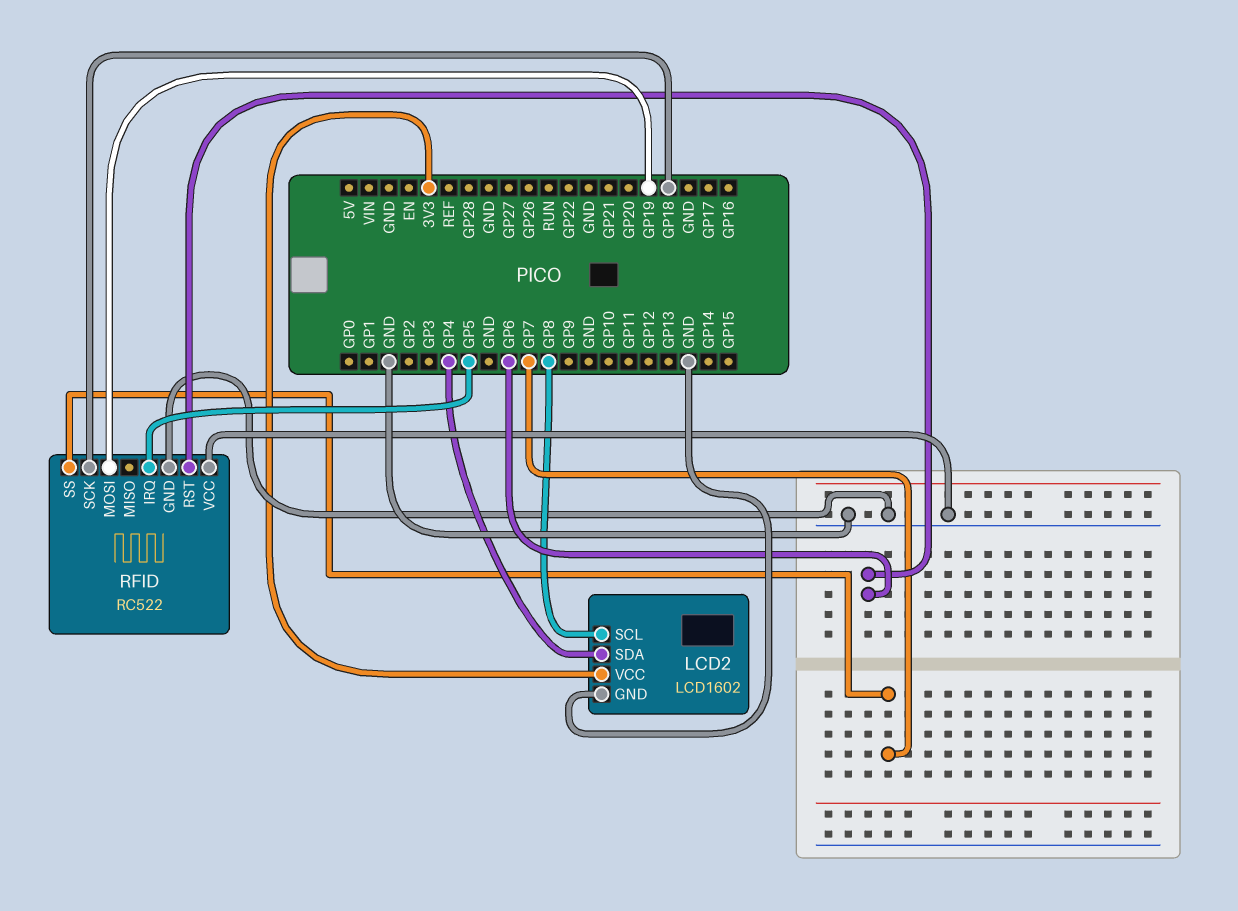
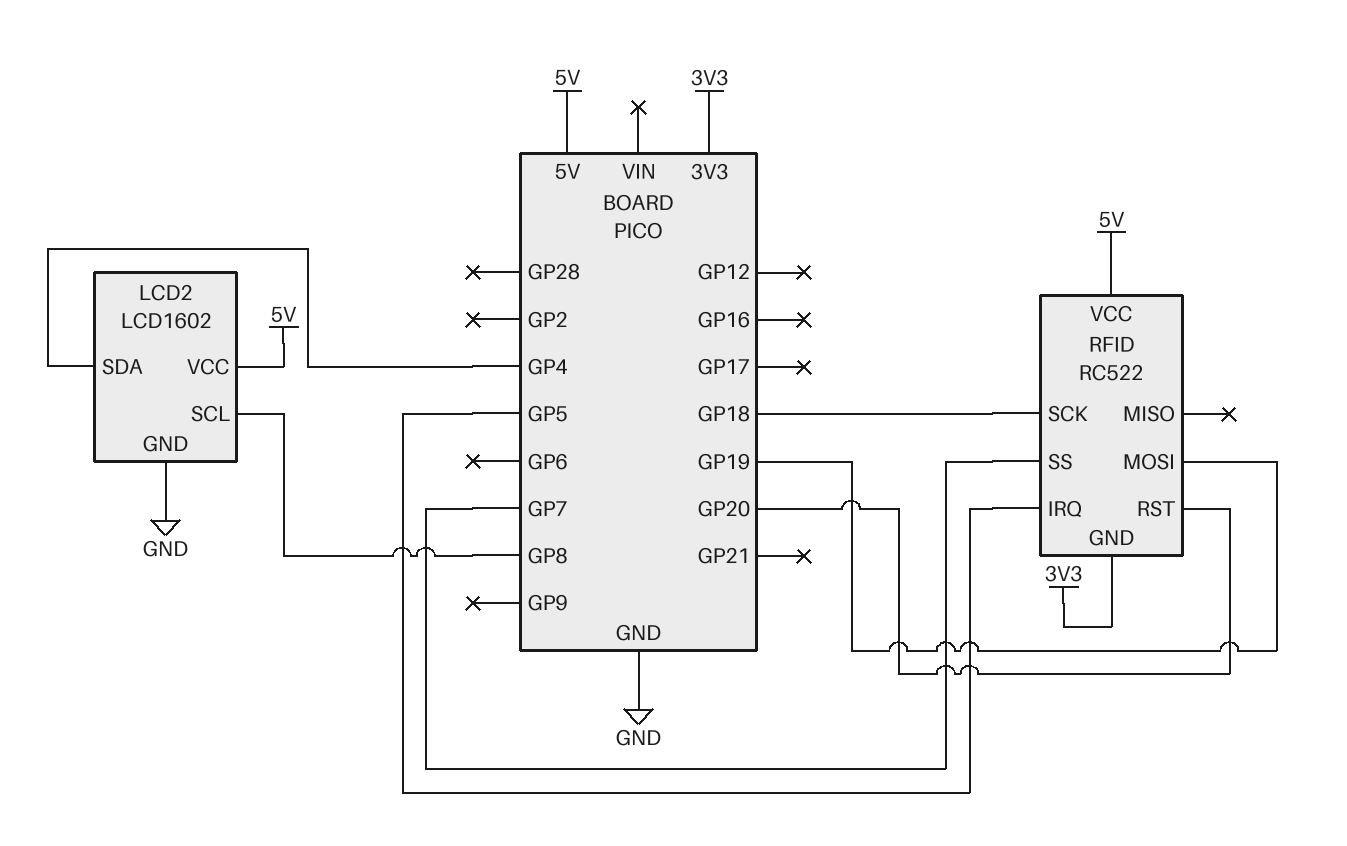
LCD2 pin VCC: 3V3 -> 5V
RFID pin GND: GND -> 3V3
RFID pin RST: GP6 -> GP20
RFID pin VCC: GND -> 5V

